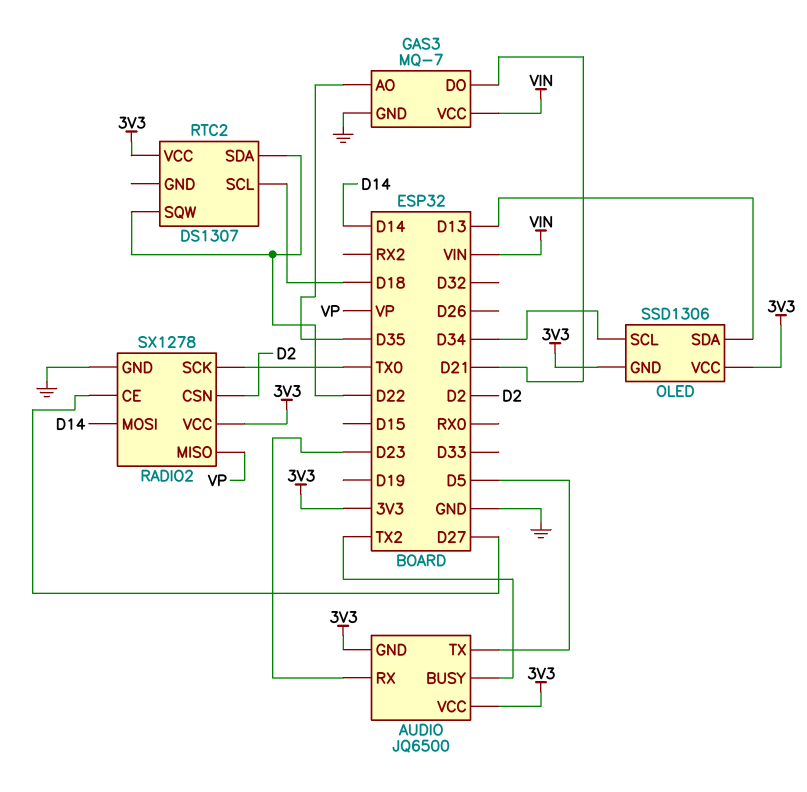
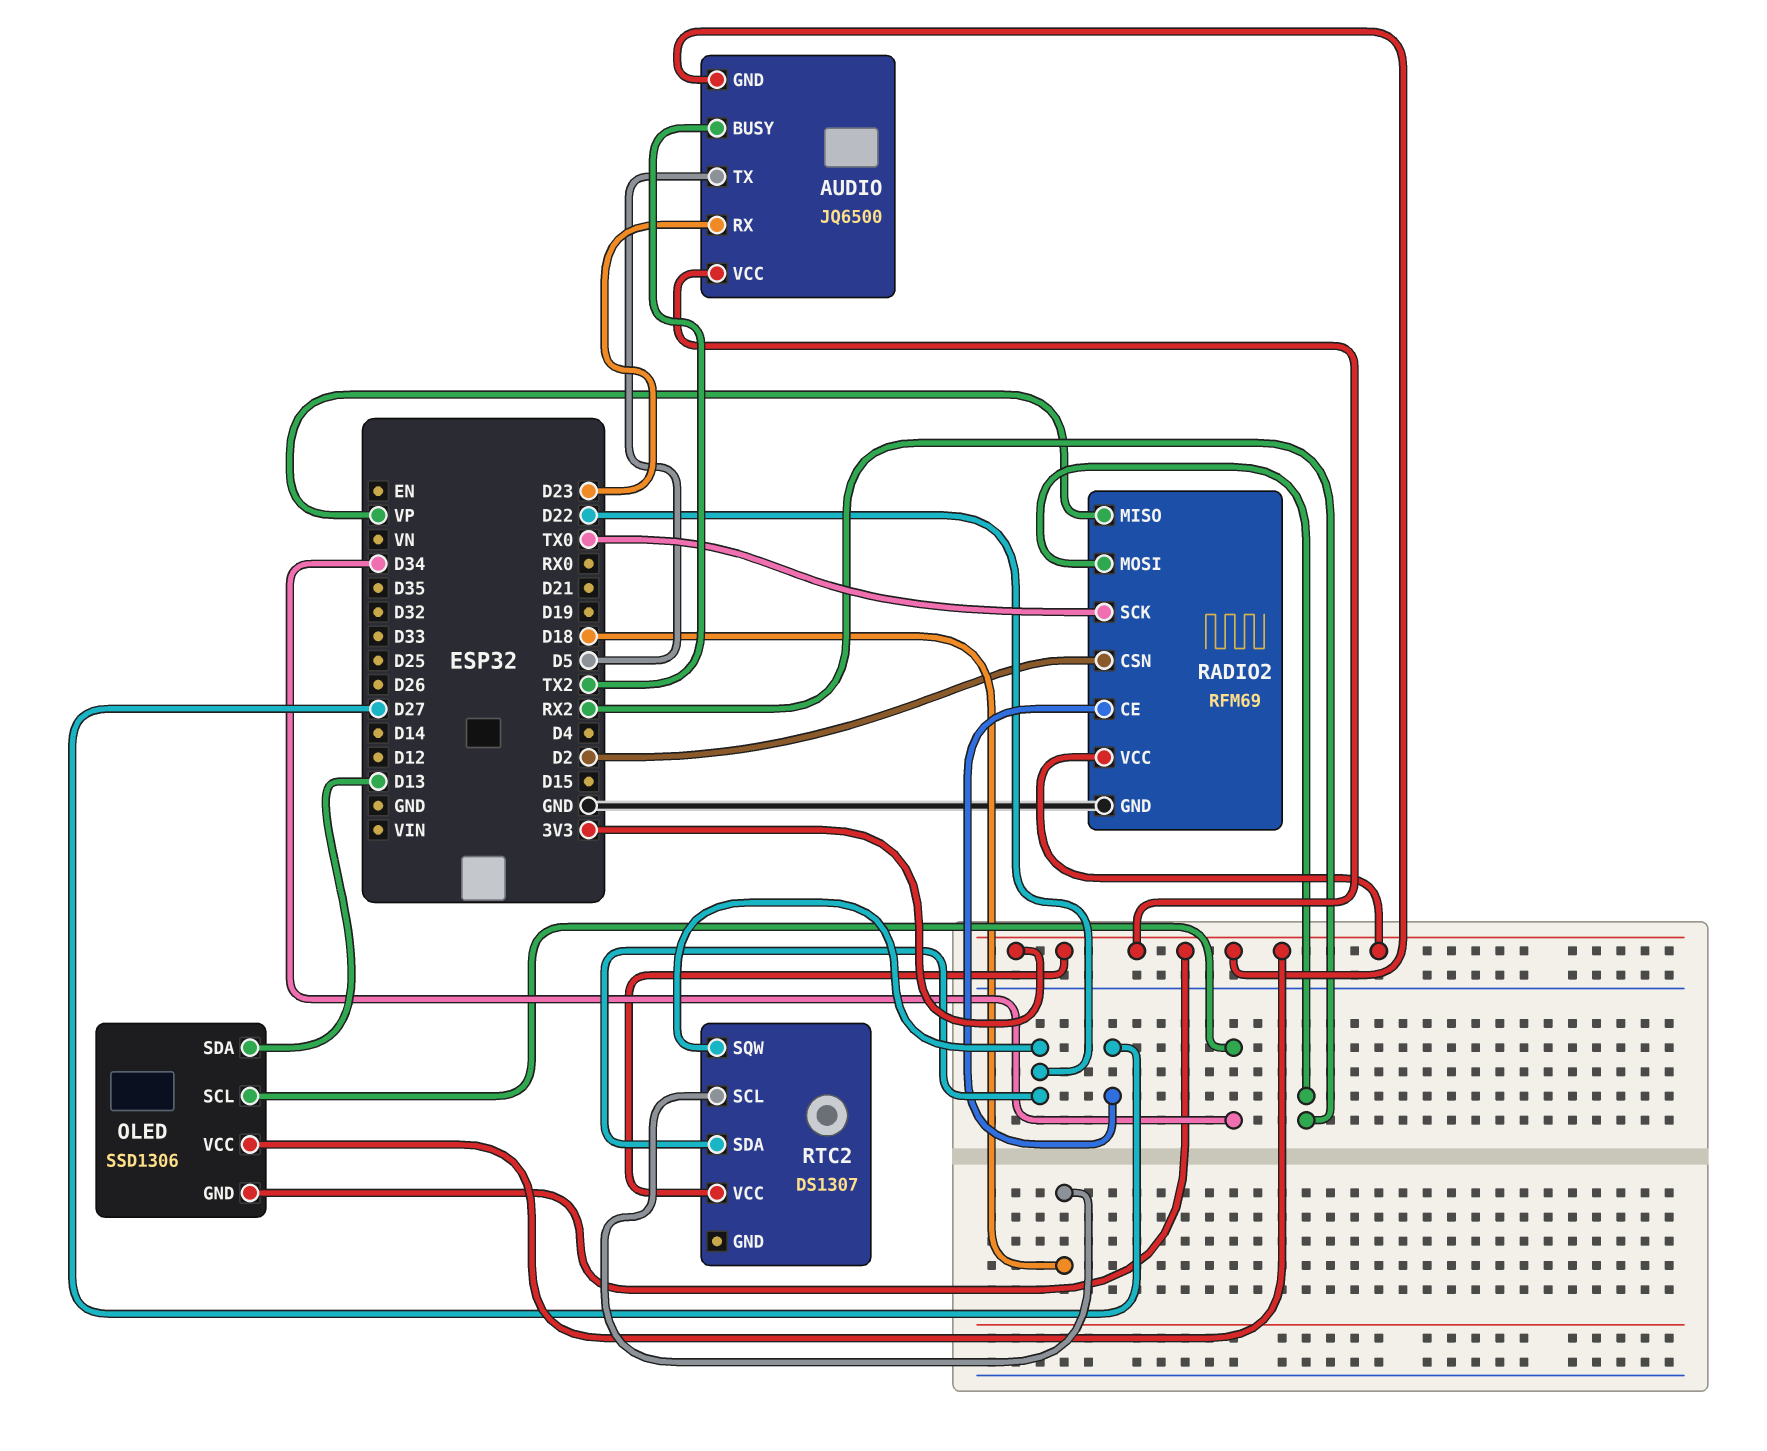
GAS3: MQ-7 -> none
GAS3 pin AO: D35 -> none
GAS3 pin DO: D21 -> none
GAS3 pin GND: GND -> none
GAS3 pin VCC: VIN -> none
RADIO2: SX1278 -> RFM69
RADIO2 pin MOSI: D14 -> RX2

